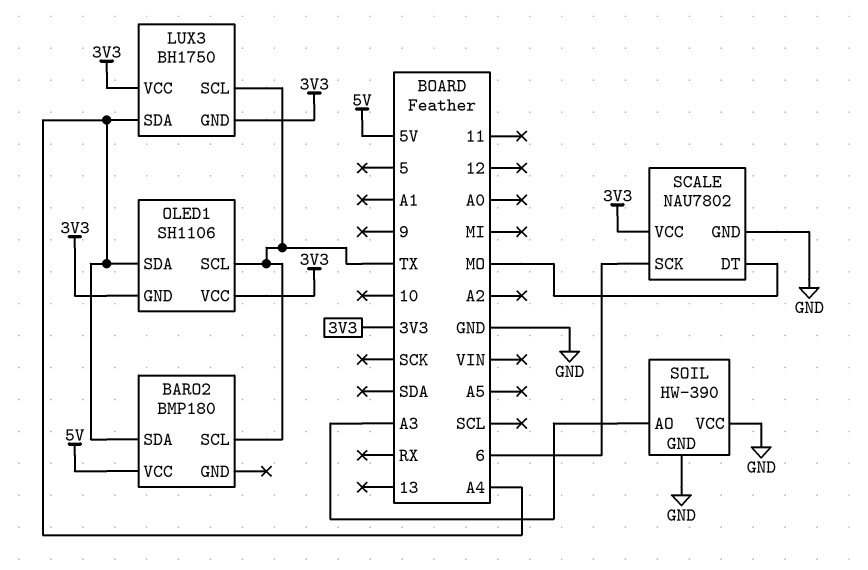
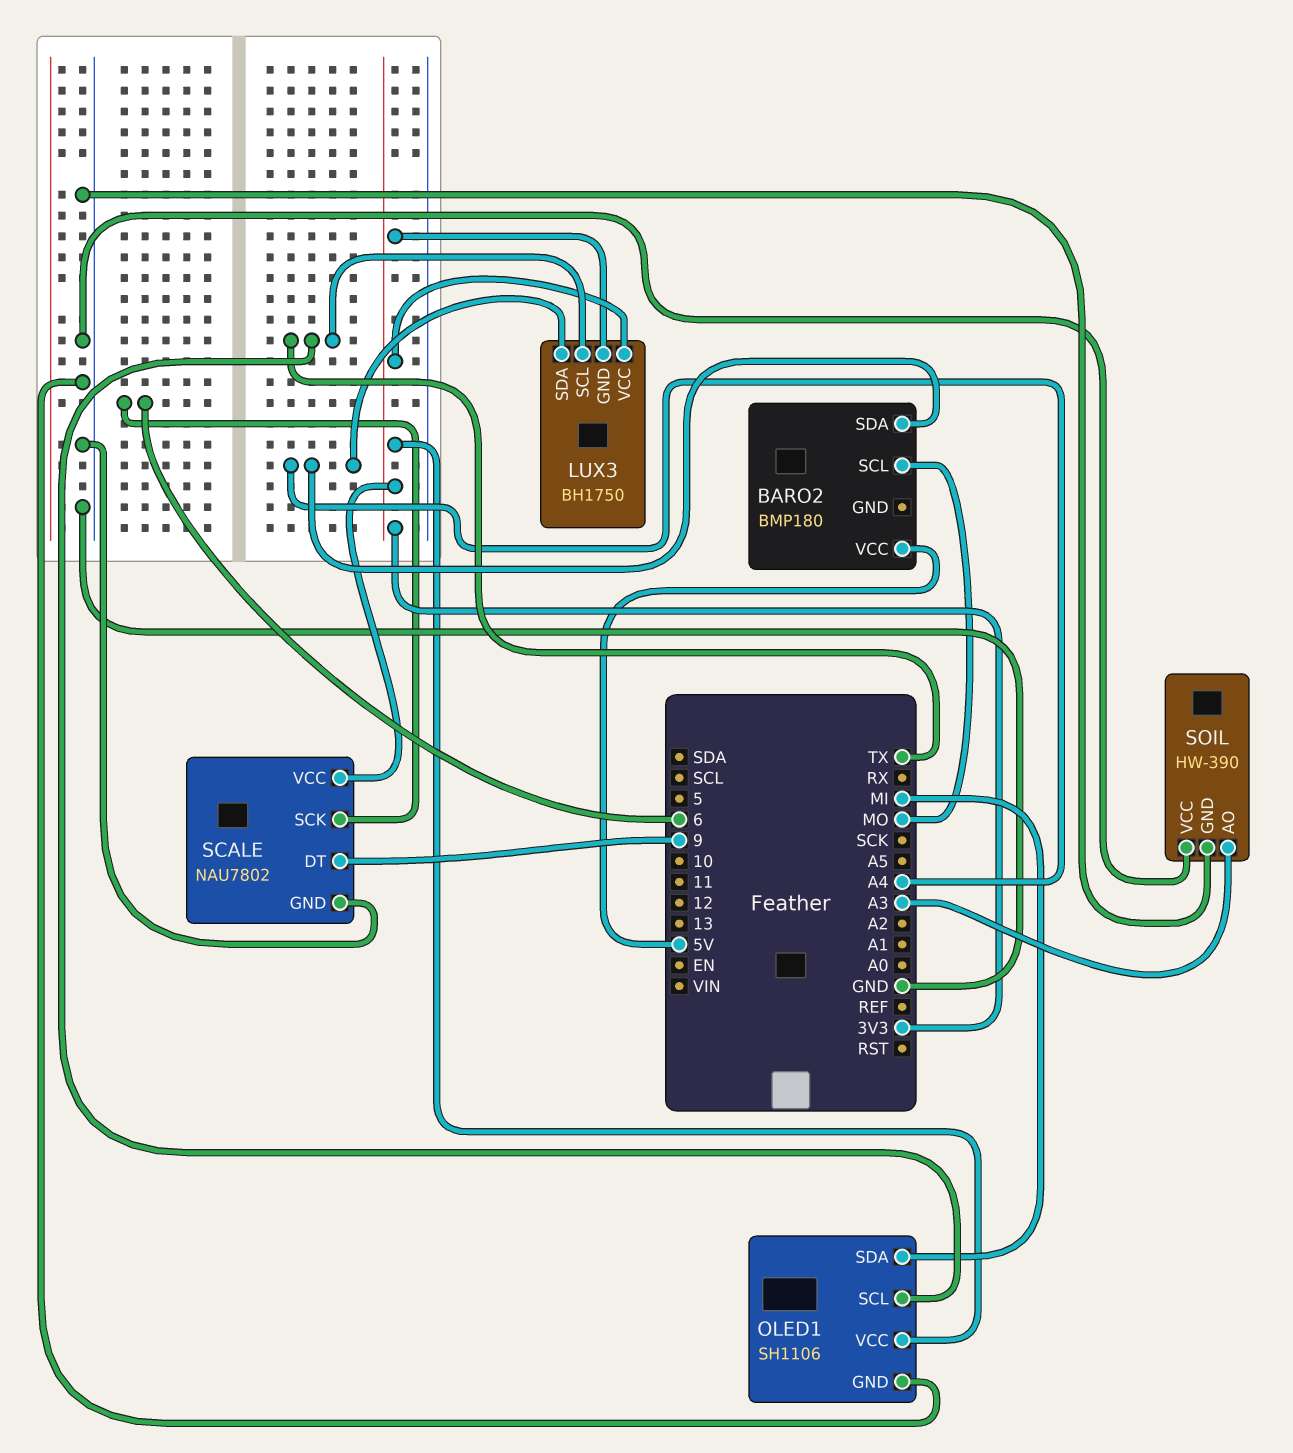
BARO2 pin SCL: TX -> MO
OLED1 pin GND: 3V3 -> GND
OLED1 pin SDA: A4 -> MI
SCALE pin DT: MO -> 9

